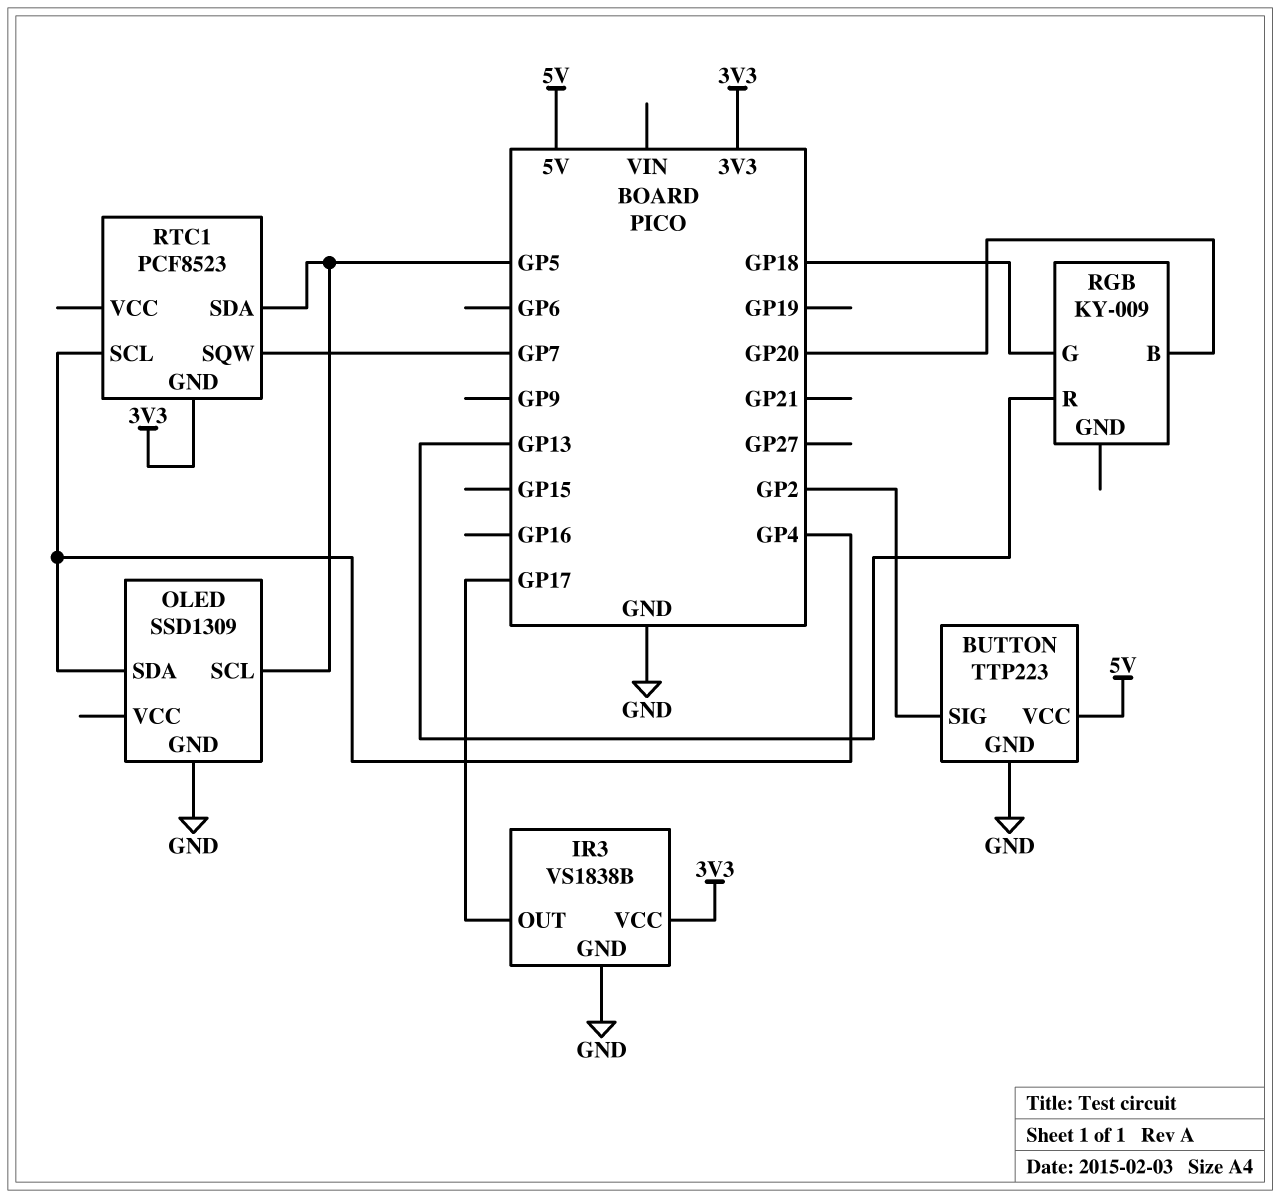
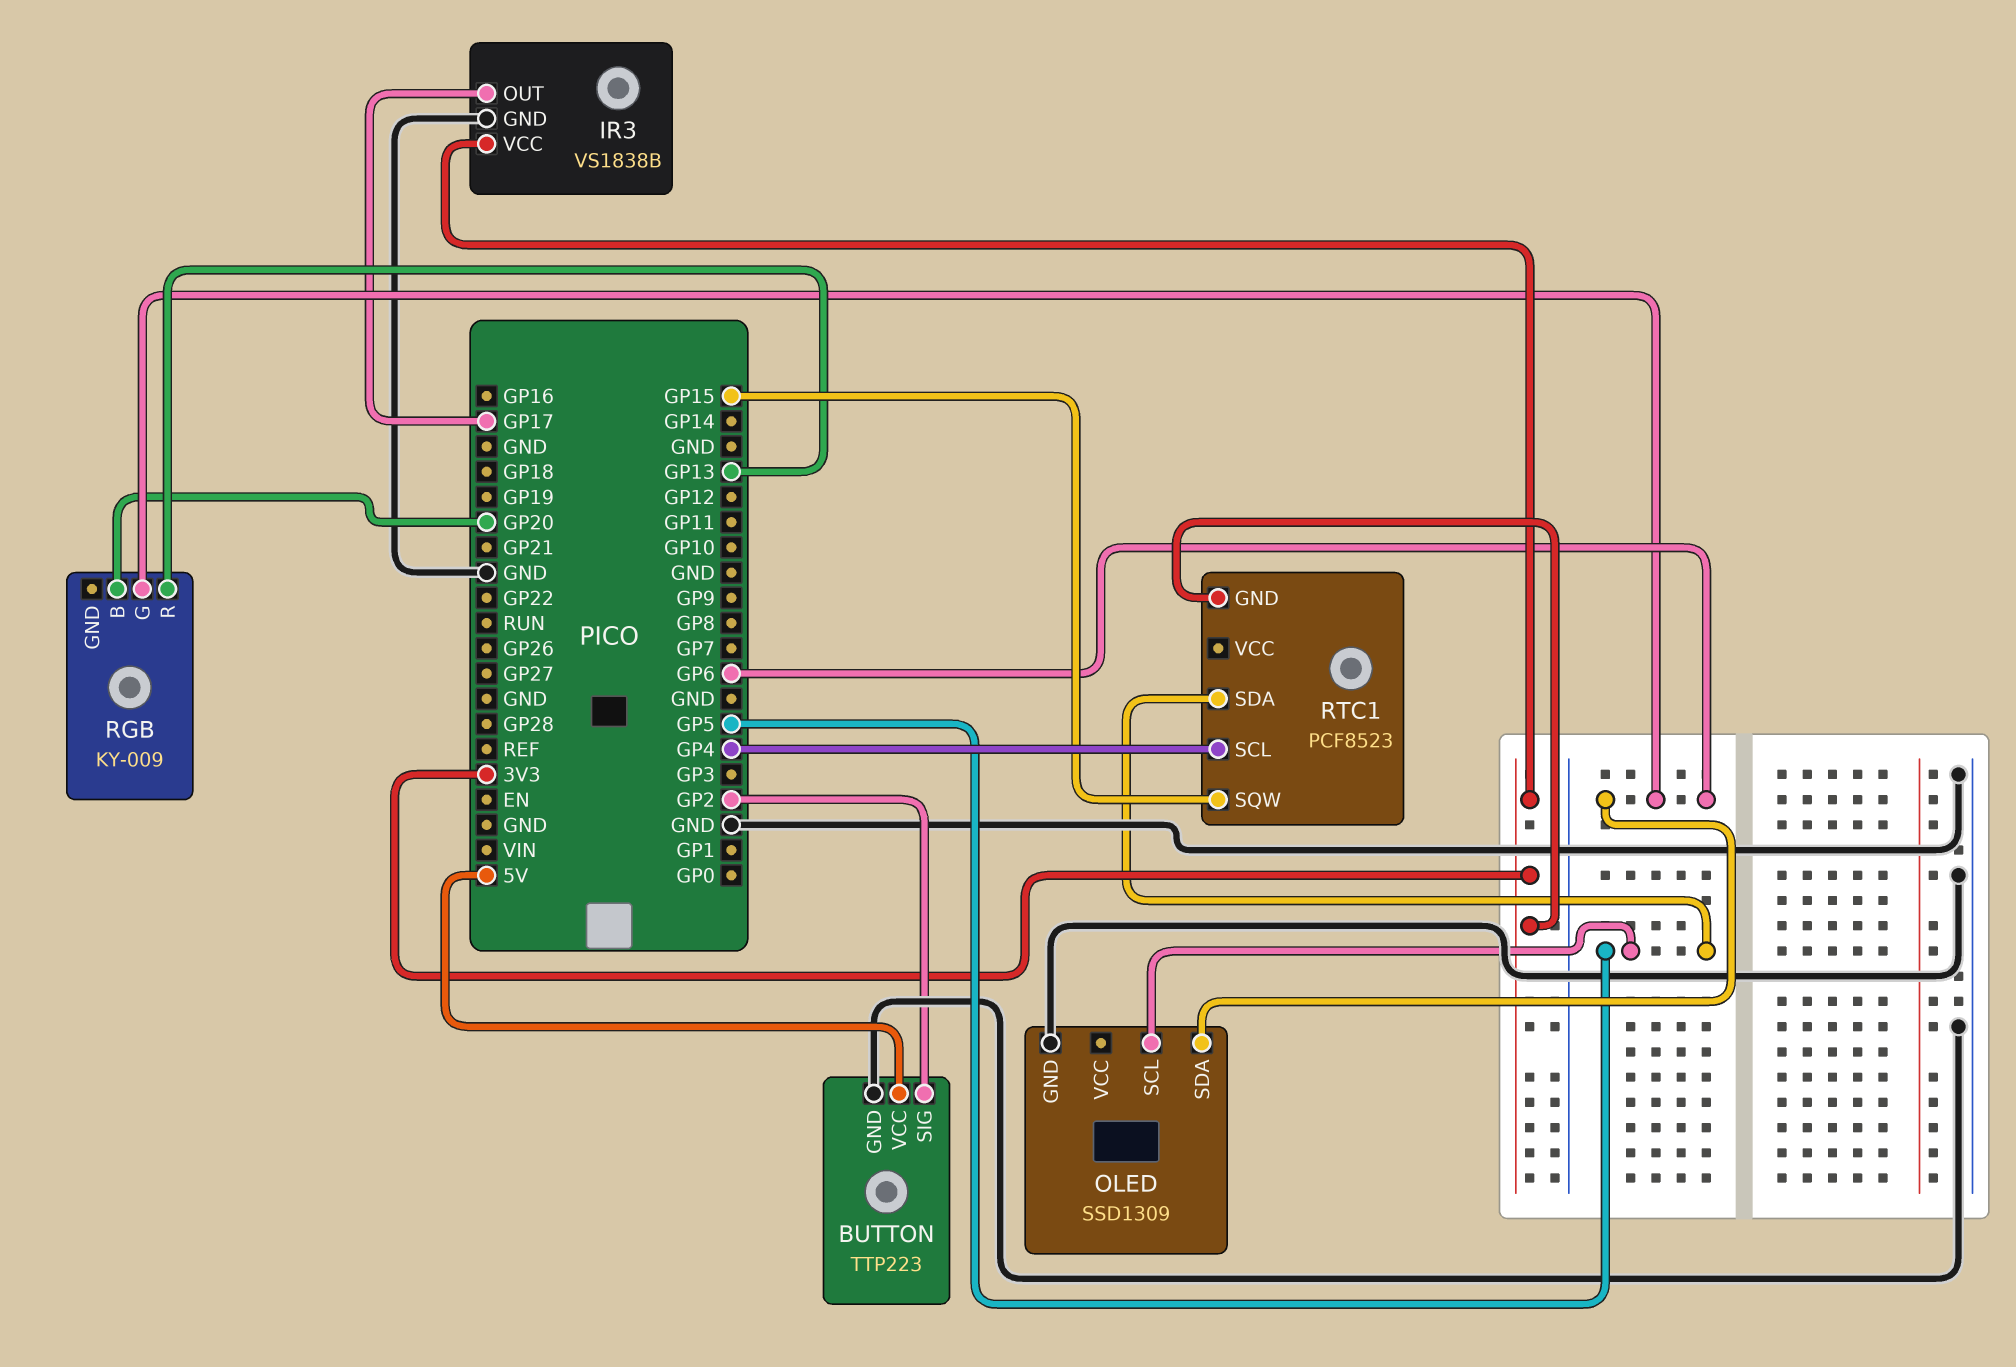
OLED pin SDA: GP4 -> GP6
RGB pin G: GP18 -> GP6
RTC1 pin SQW: GP7 -> GP15

